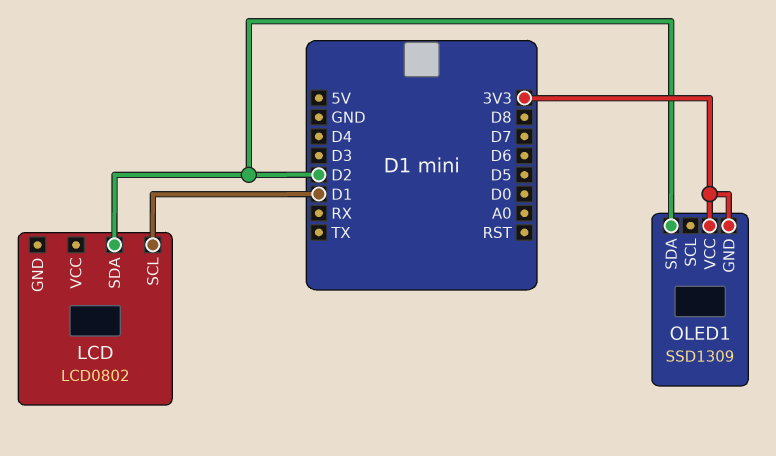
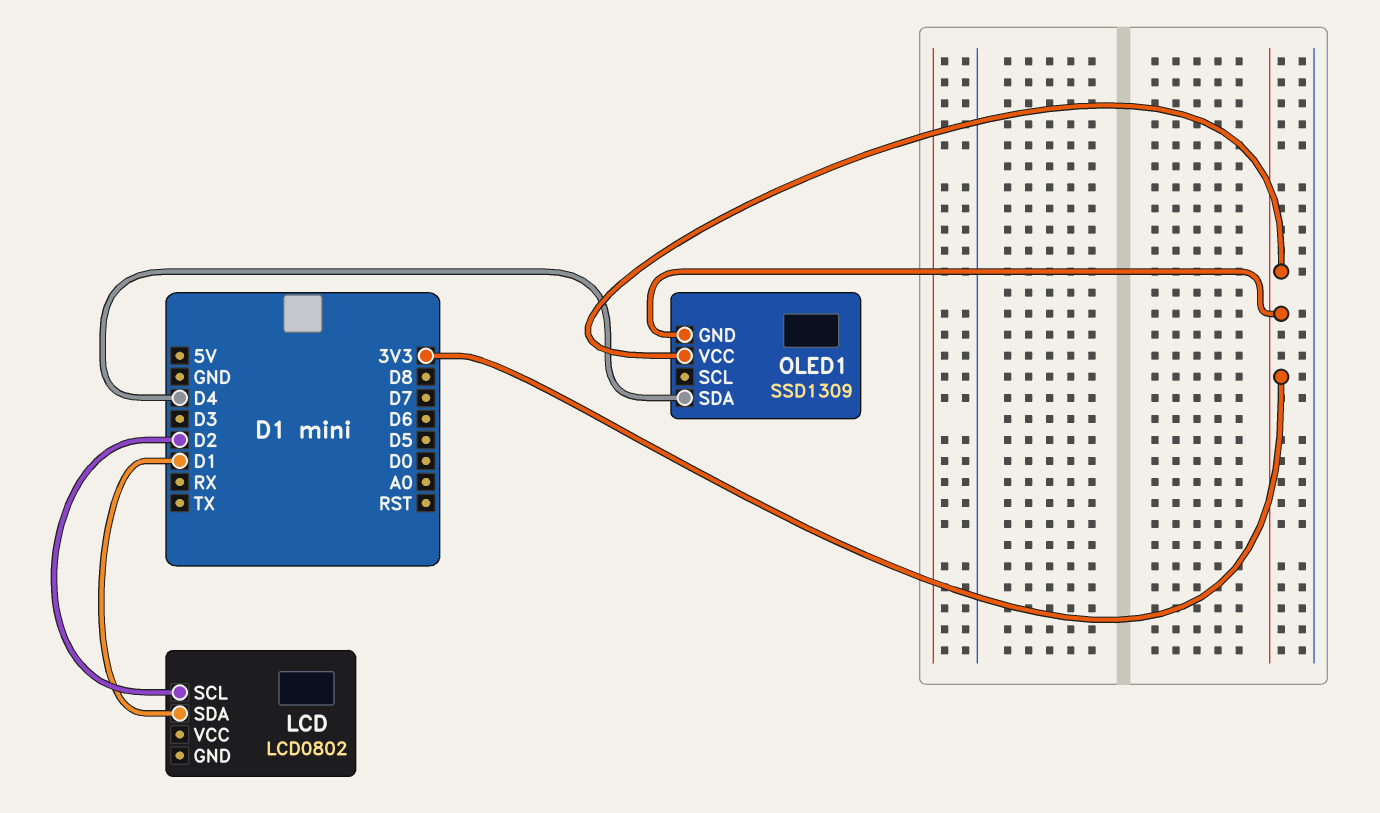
LCD pin SCL: D1 -> D2
LCD pin SDA: D2 -> D1
OLED1 pin SDA: D2 -> D4

